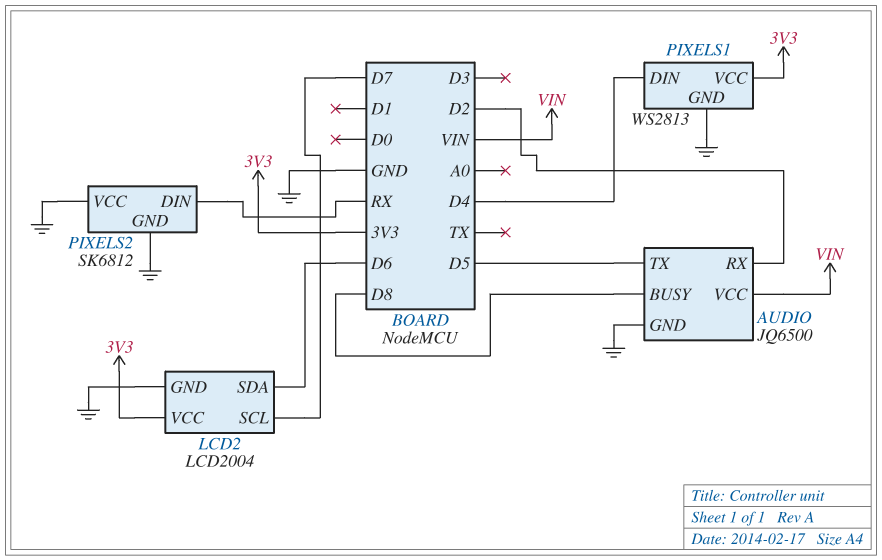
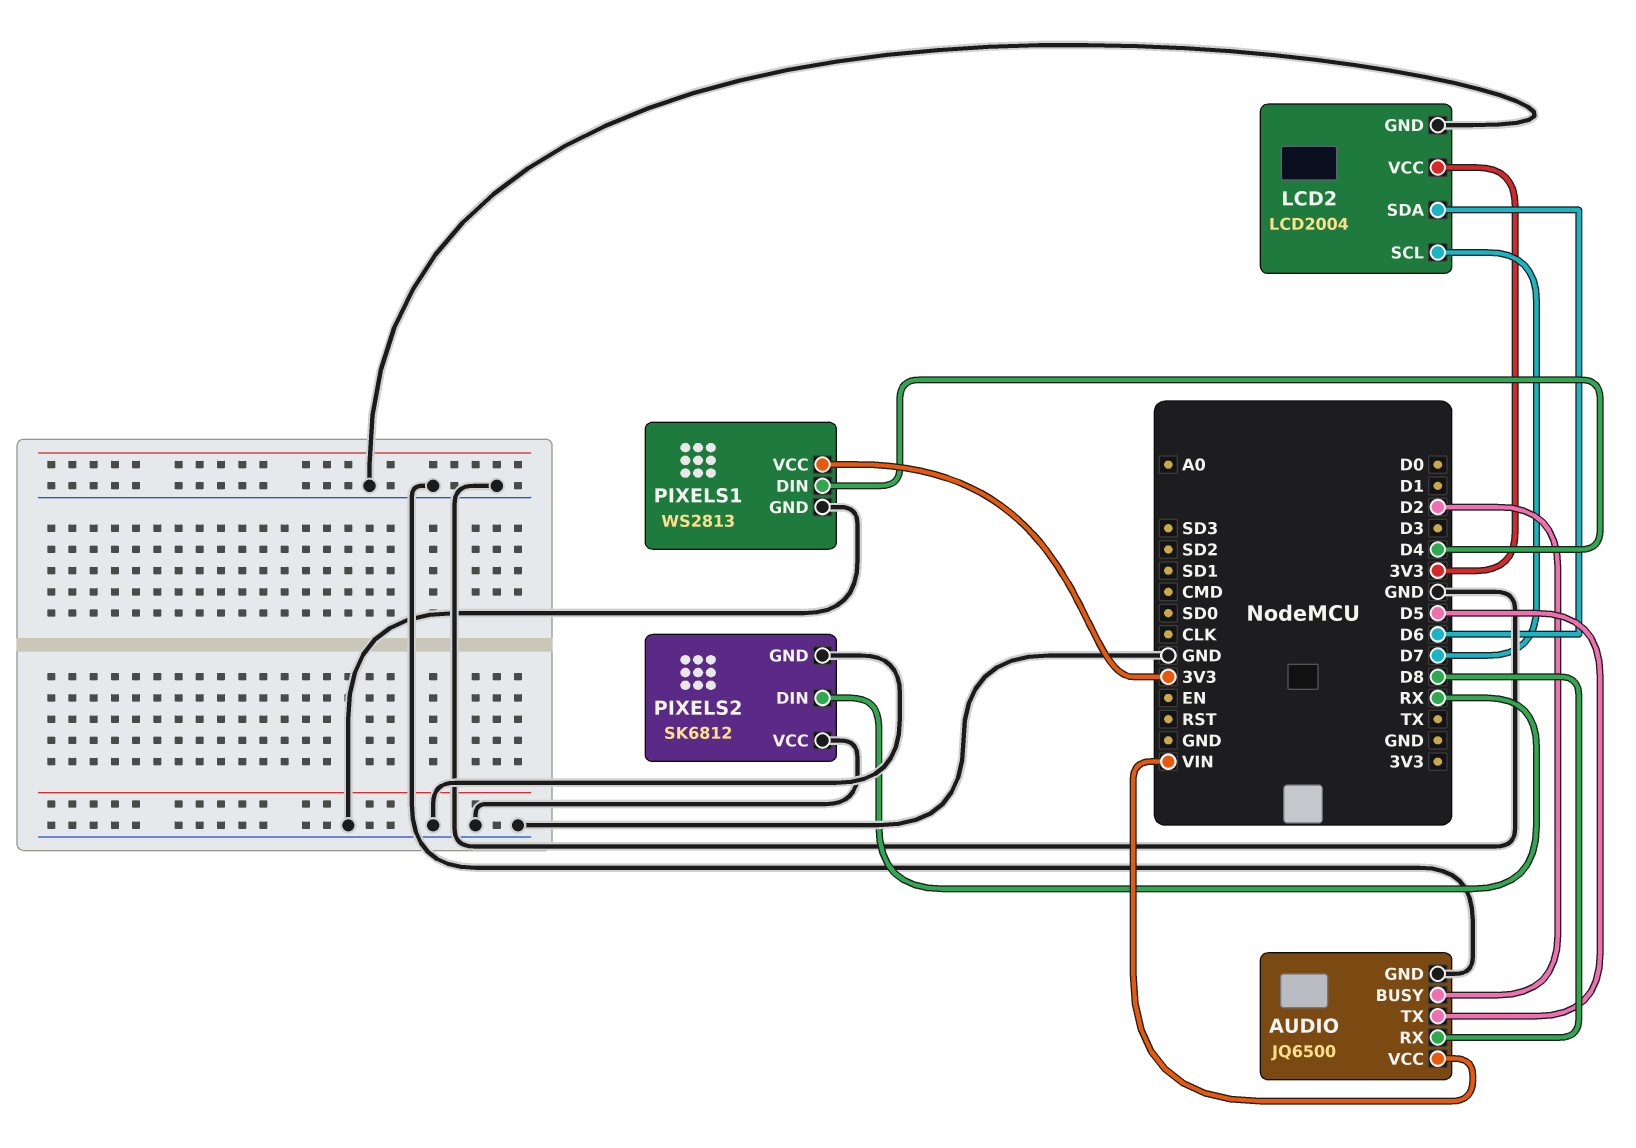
AUDIO pin BUSY: D8 -> D2
AUDIO pin RX: D2 -> D8

